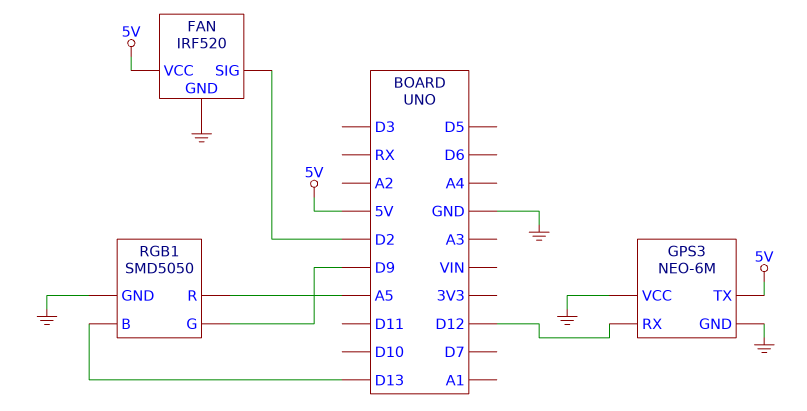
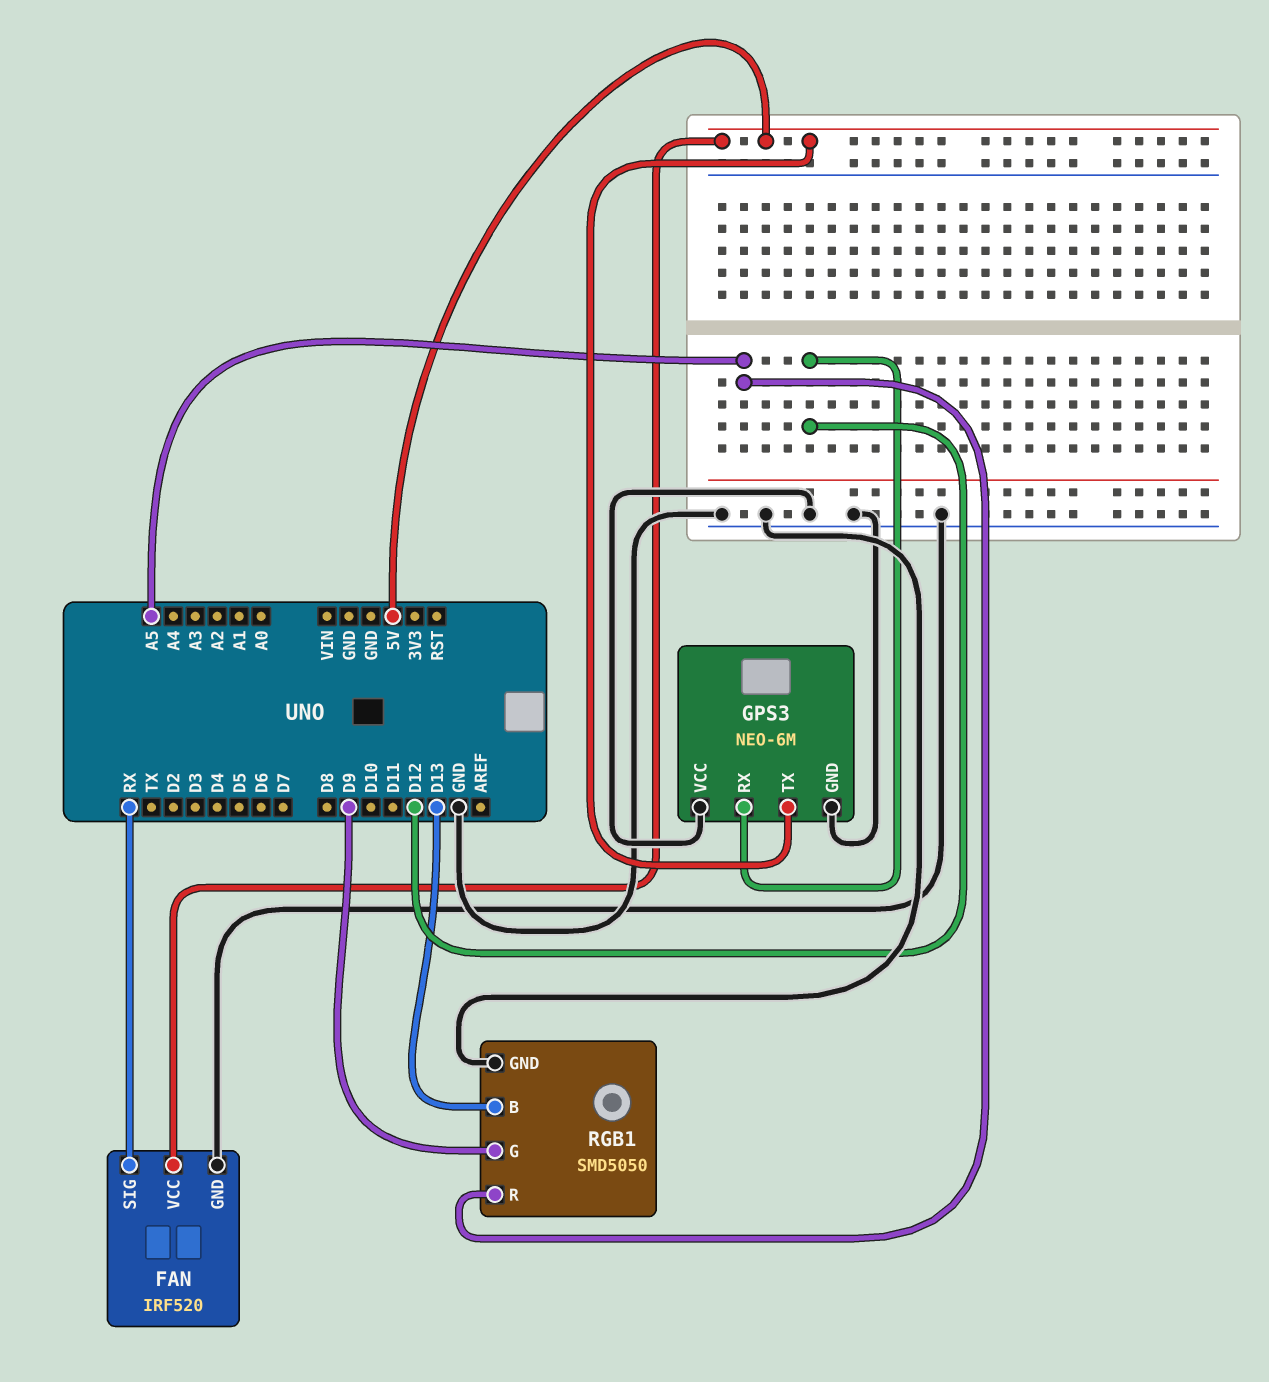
FAN pin SIG: D2 -> RX

